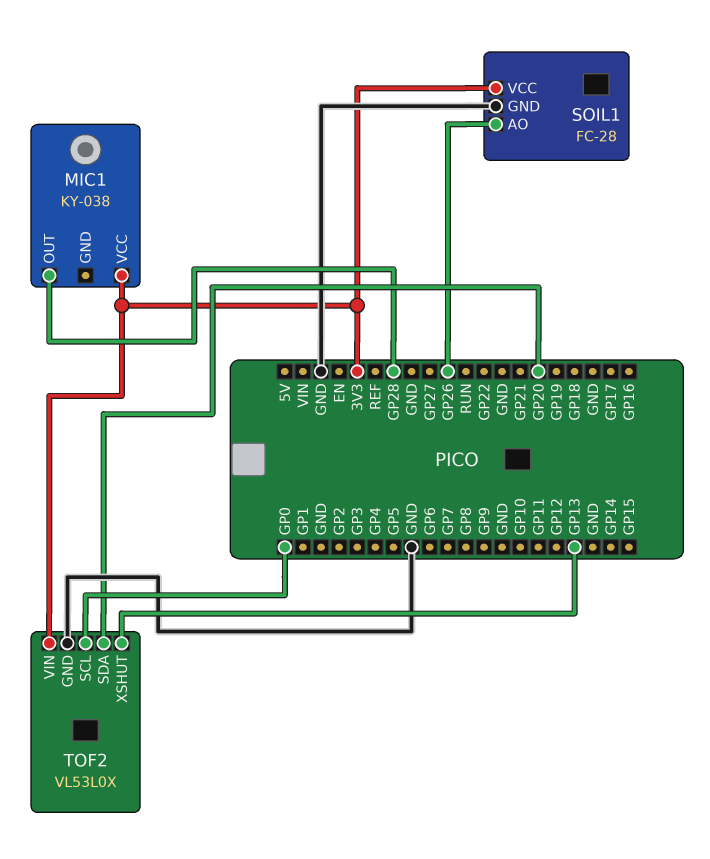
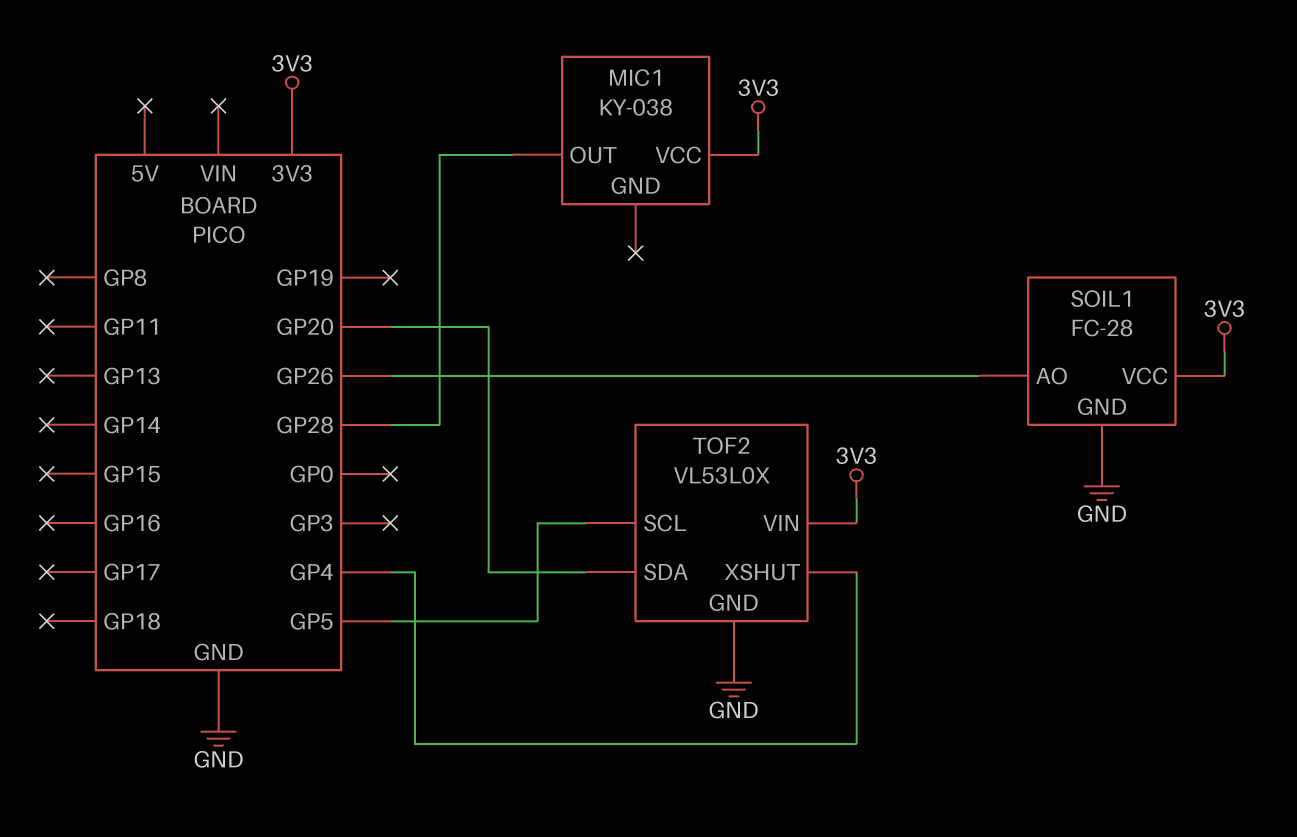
TOF2 pin SCL: GP0 -> GP5
TOF2 pin XSHUT: GP13 -> GP4

